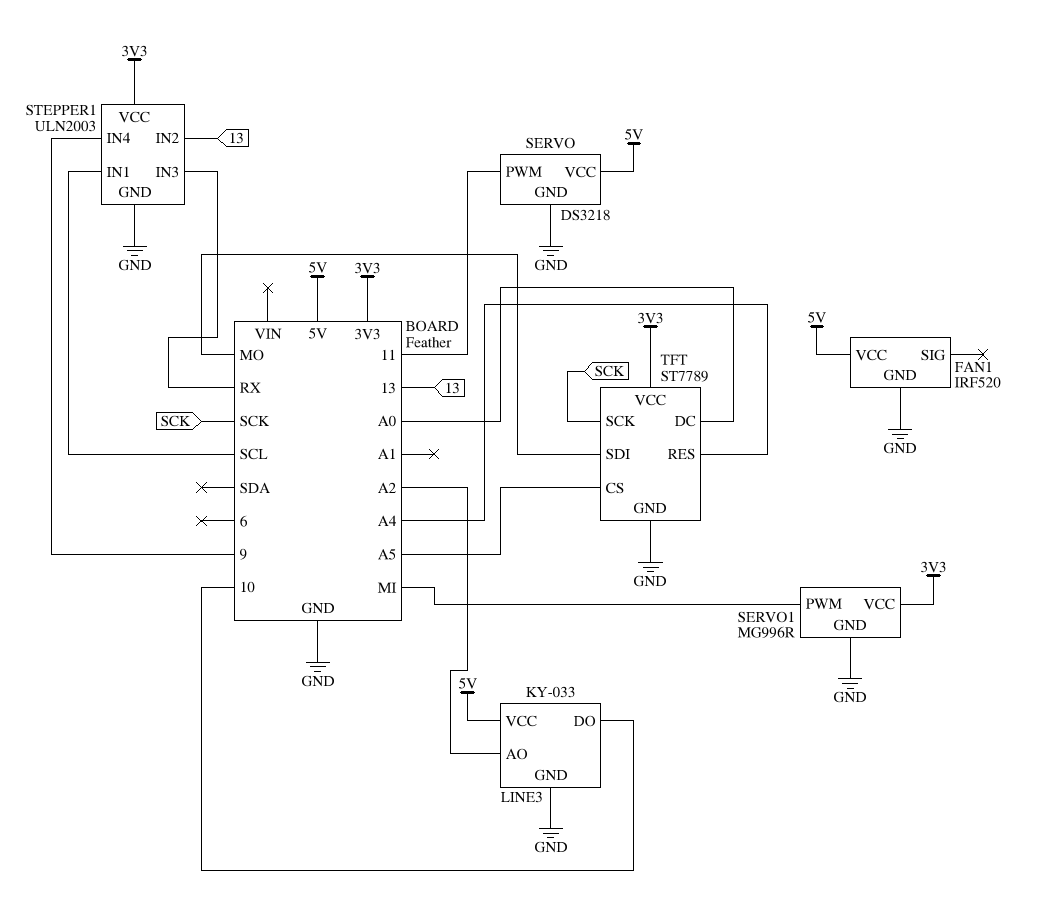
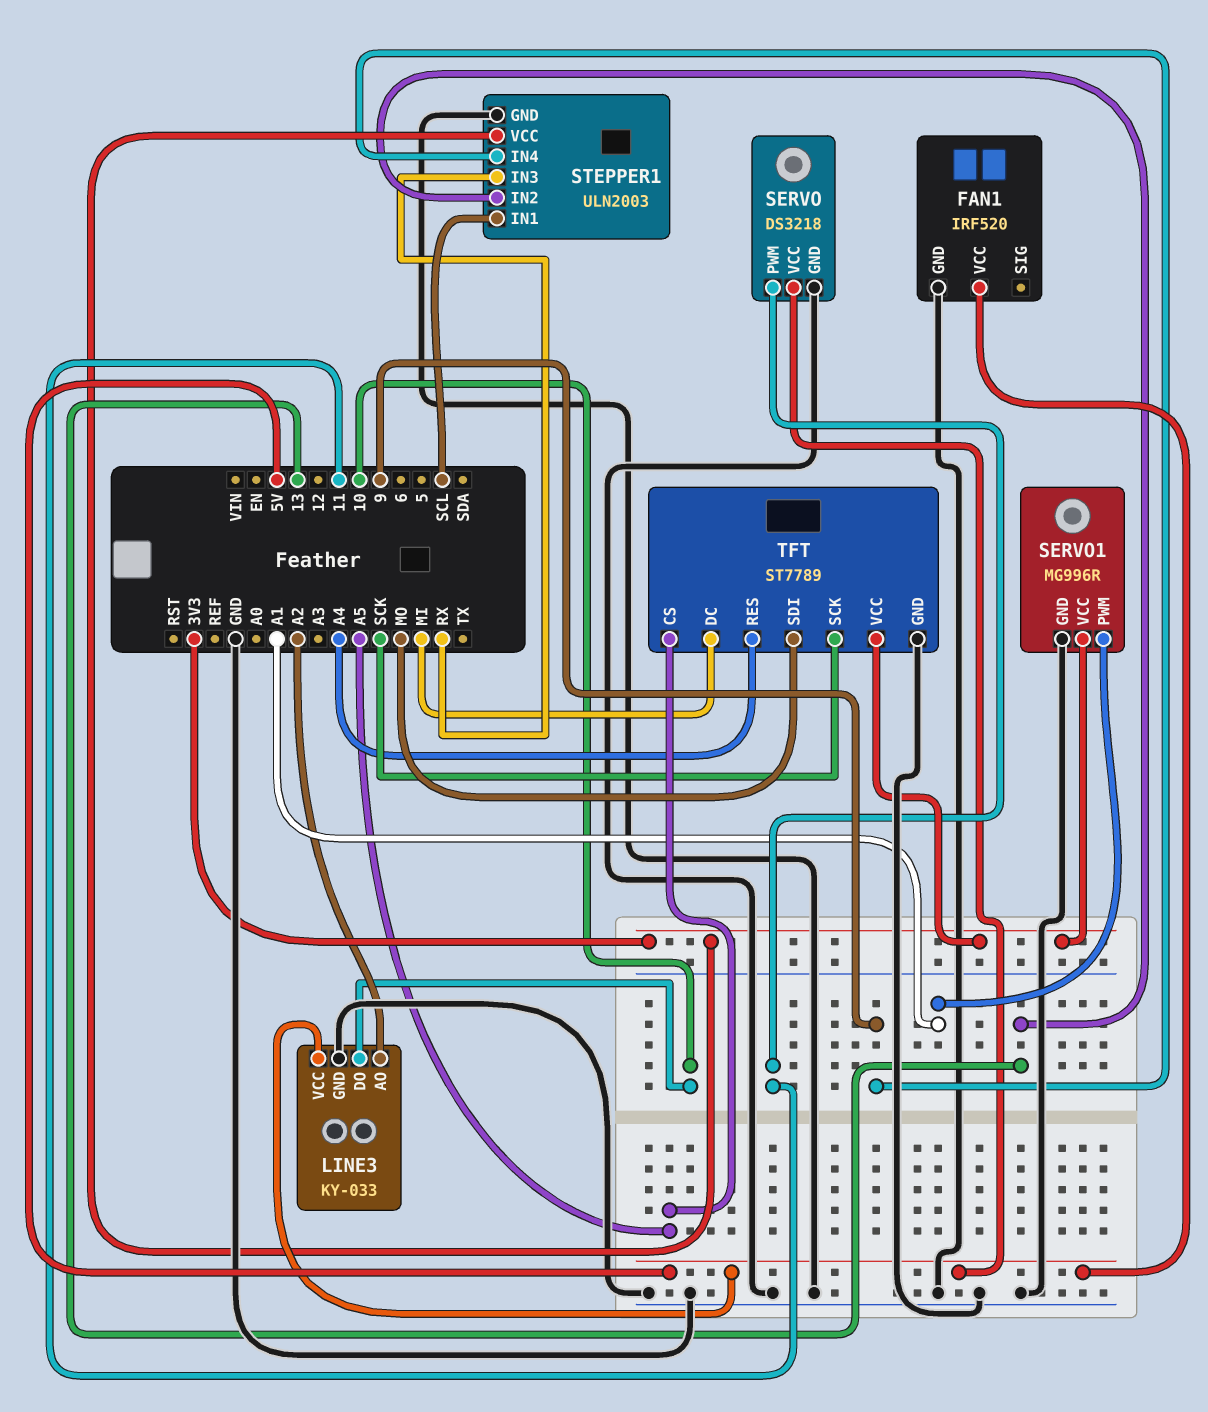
SERVO1 pin PWM: MI -> A1
TFT pin DC: A0 -> MI

